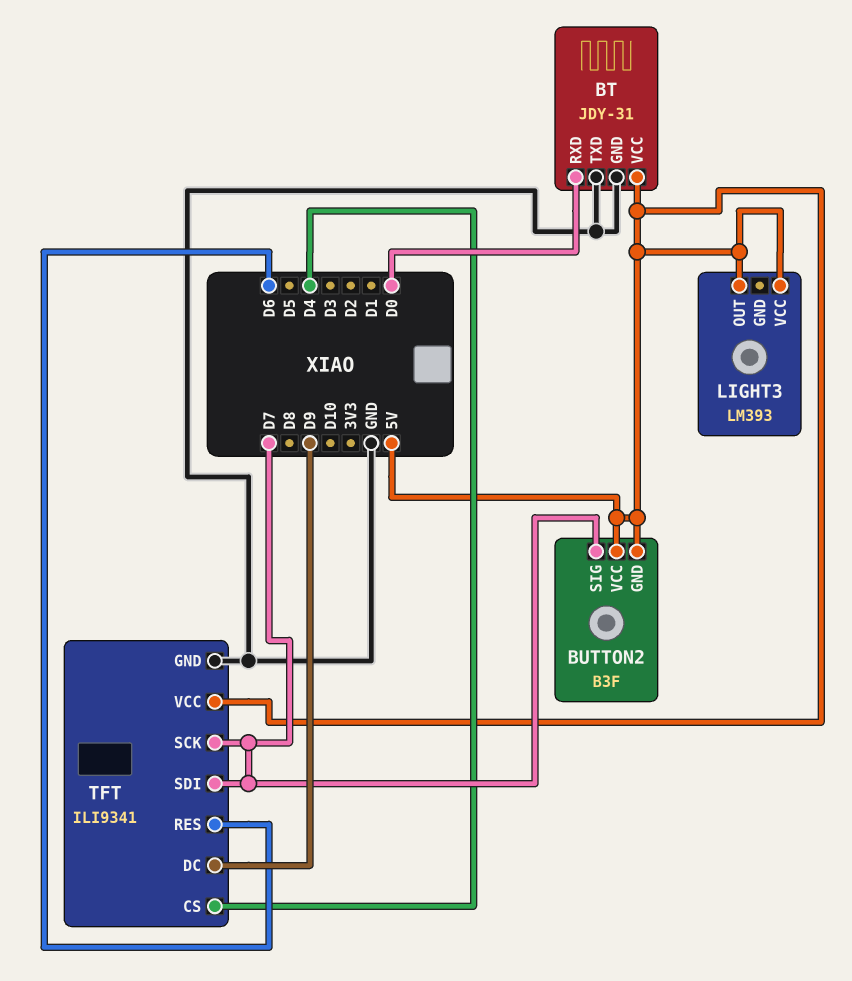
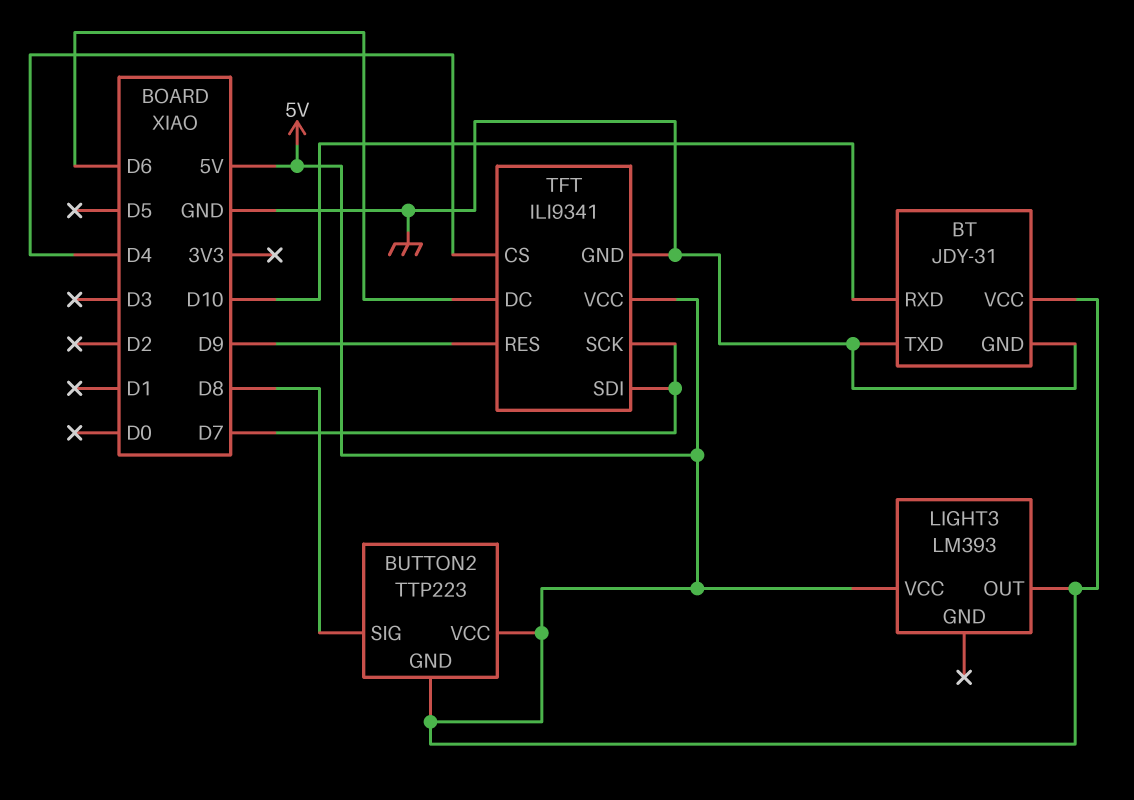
BT pin RXD: D0 -> D10
BUTTON2: B3F -> TTP223
BUTTON2 pin SIG: D7 -> D8
TFT pin DC: D9 -> D6
TFT pin RES: D6 -> D9

